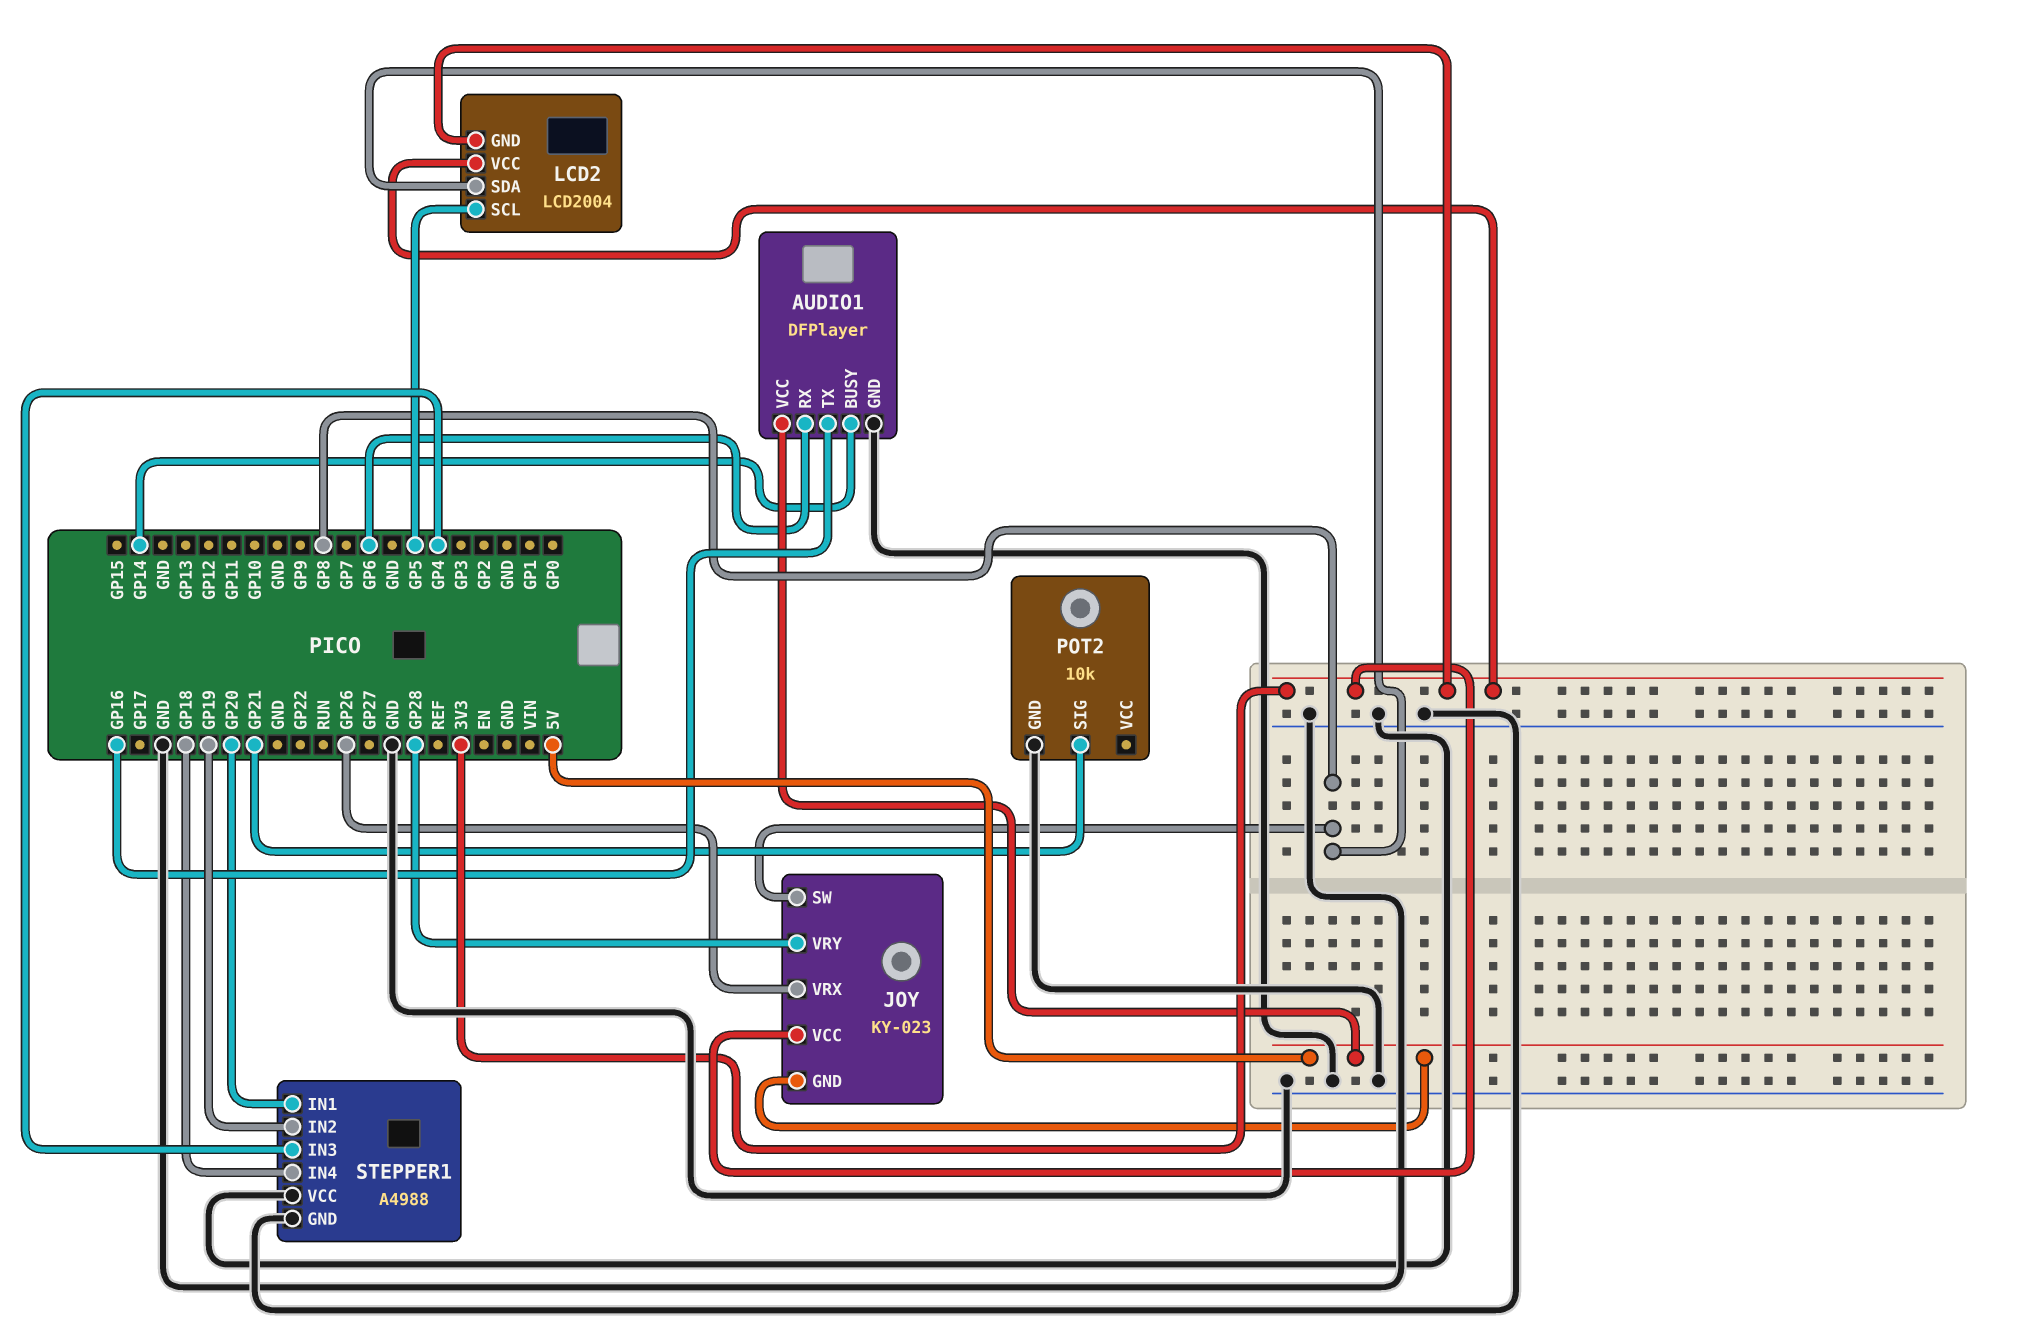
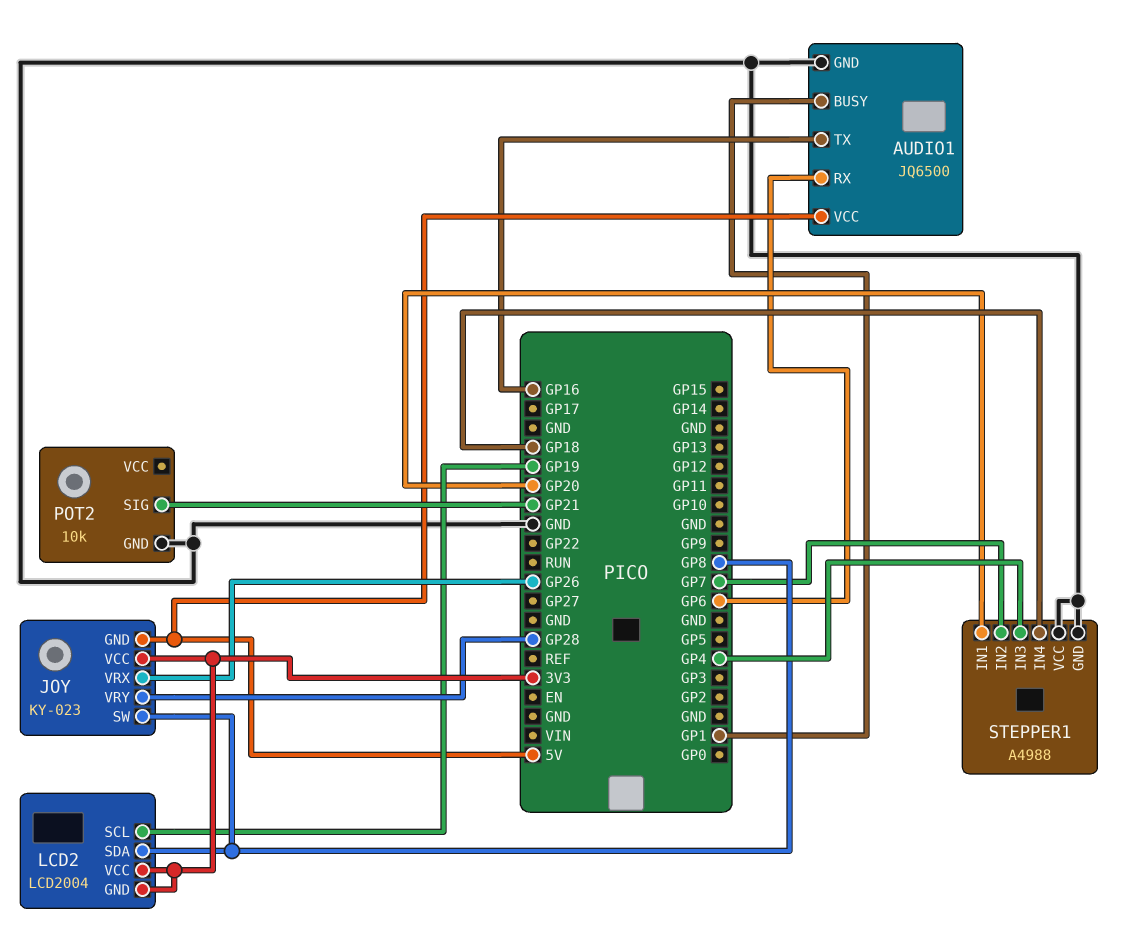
AUDIO1: DFPlayer -> JQ6500
AUDIO1 pin BUSY: GP14 -> GP1
LCD2 pin SCL: GP5 -> GP19
STEPPER1 pin IN2: GP19 -> GP7

